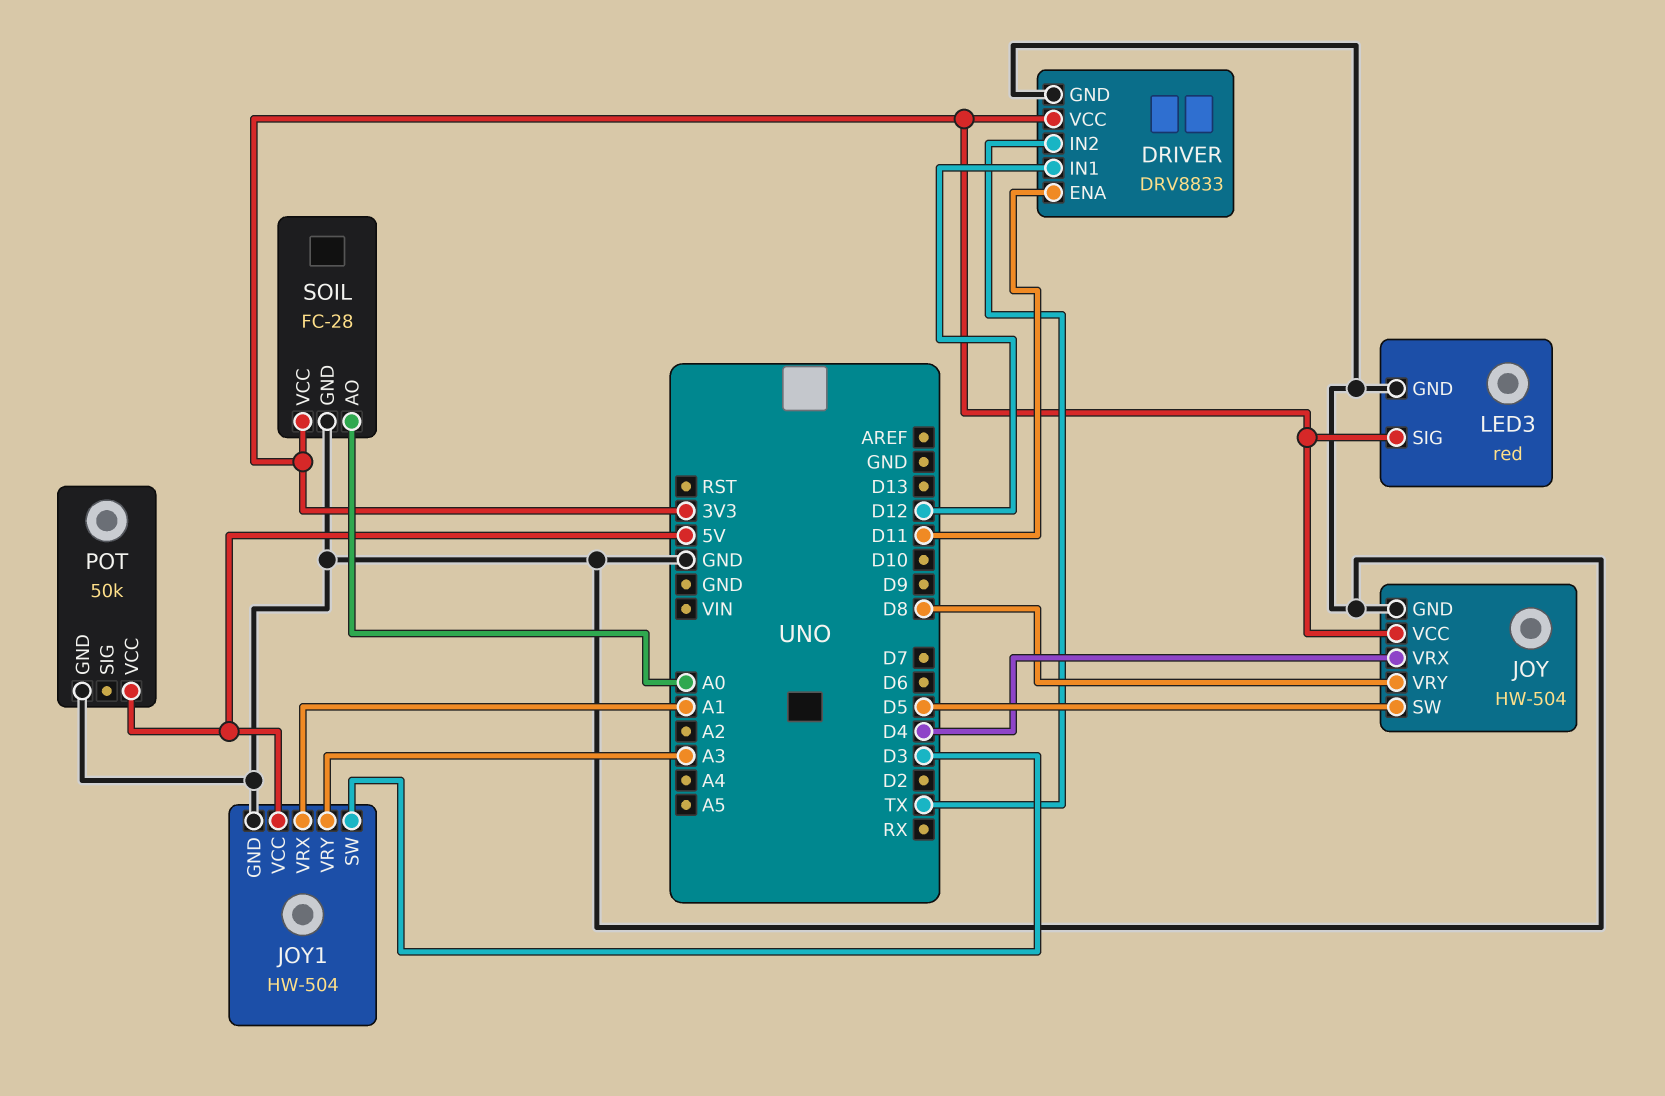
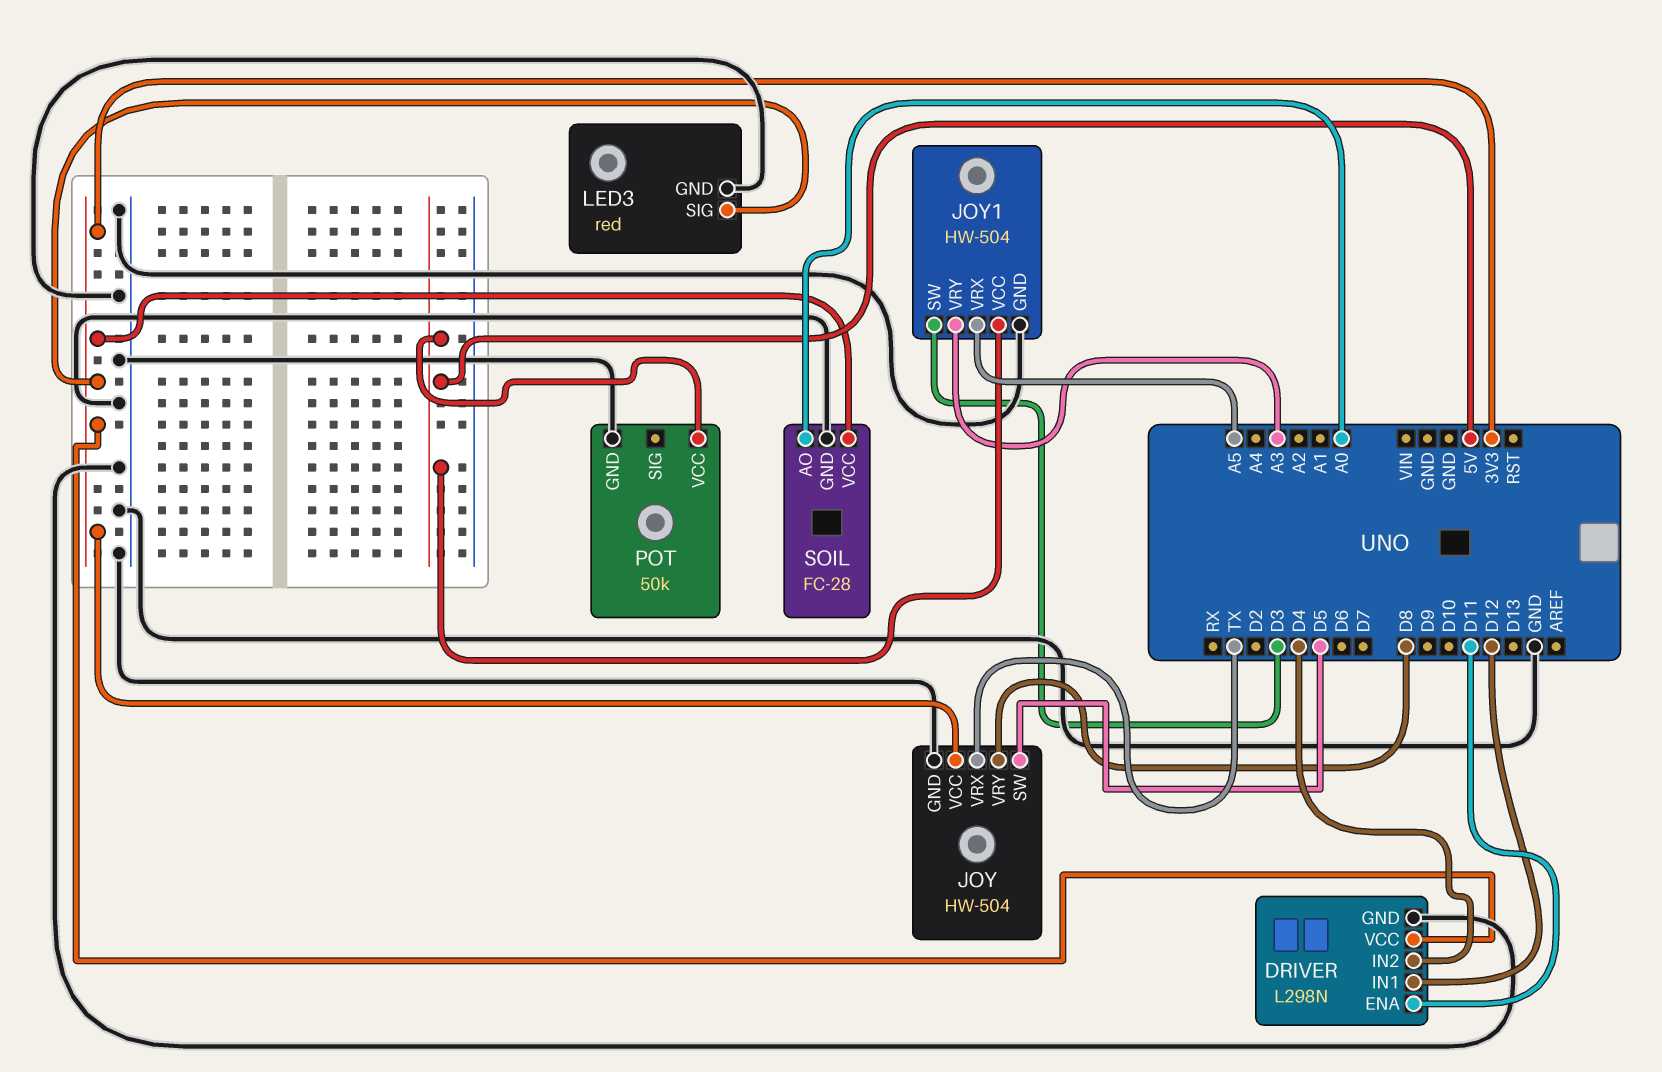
DRIVER: DRV8833 -> L298N
DRIVER pin IN2: TX -> D4
JOY pin VRX: D4 -> TX
JOY1 pin VRX: A1 -> A5

